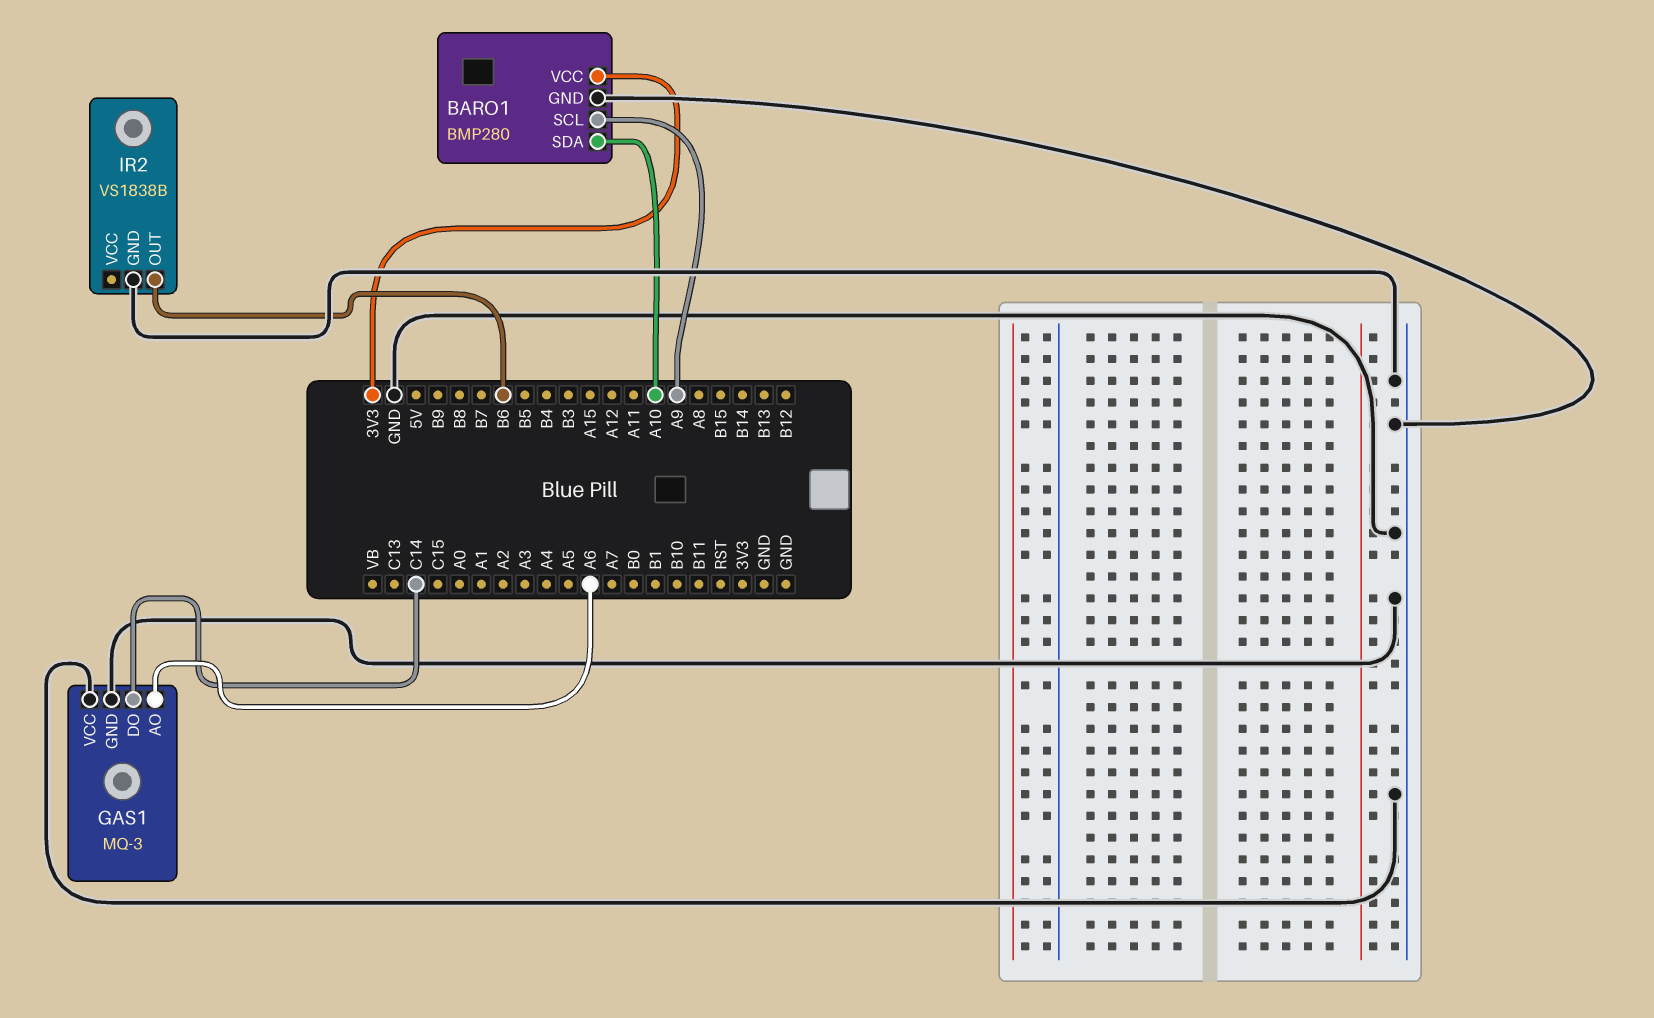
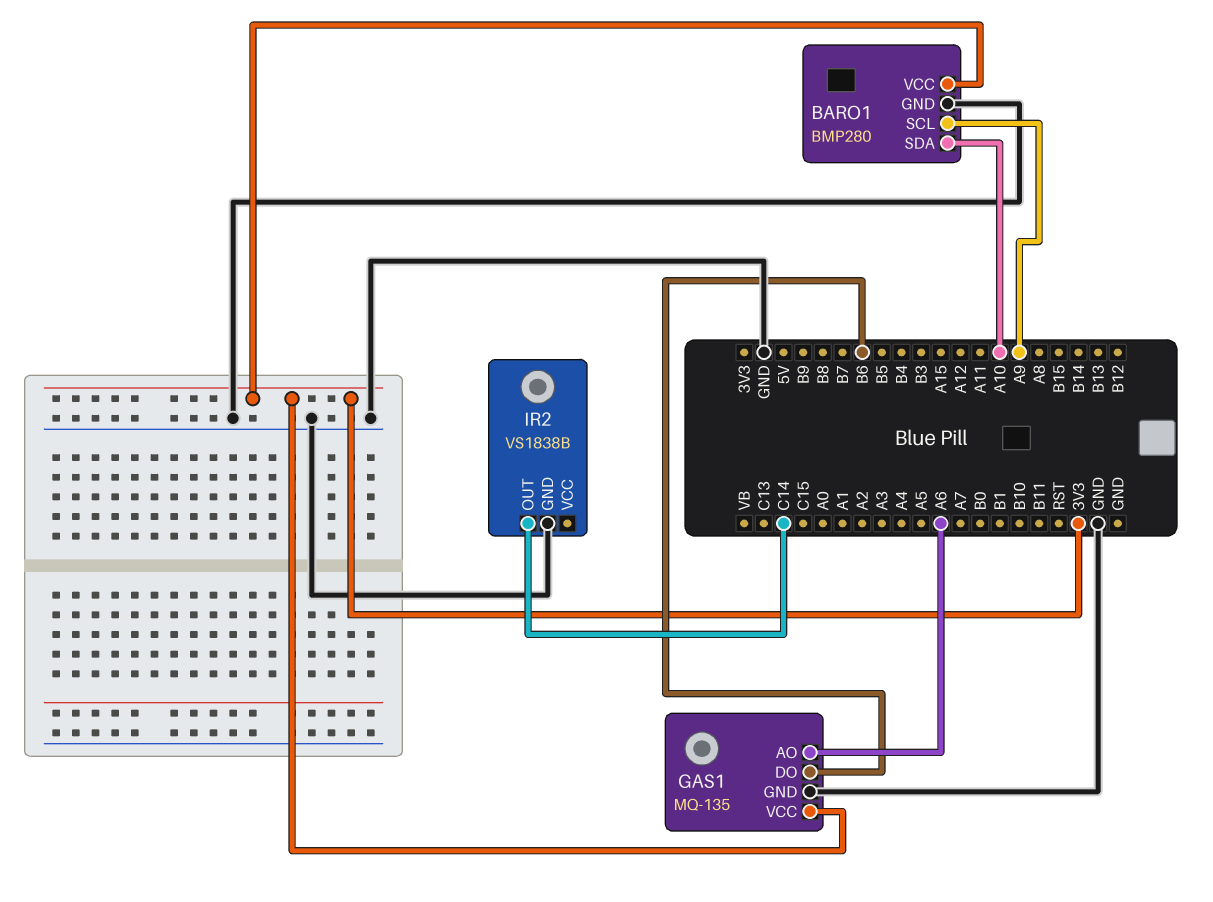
GAS1: MQ-3 -> MQ-135
GAS1 pin DO: C14 -> B6
GAS1 pin VCC: GND -> 3V3
IR2 pin OUT: B6 -> C14

